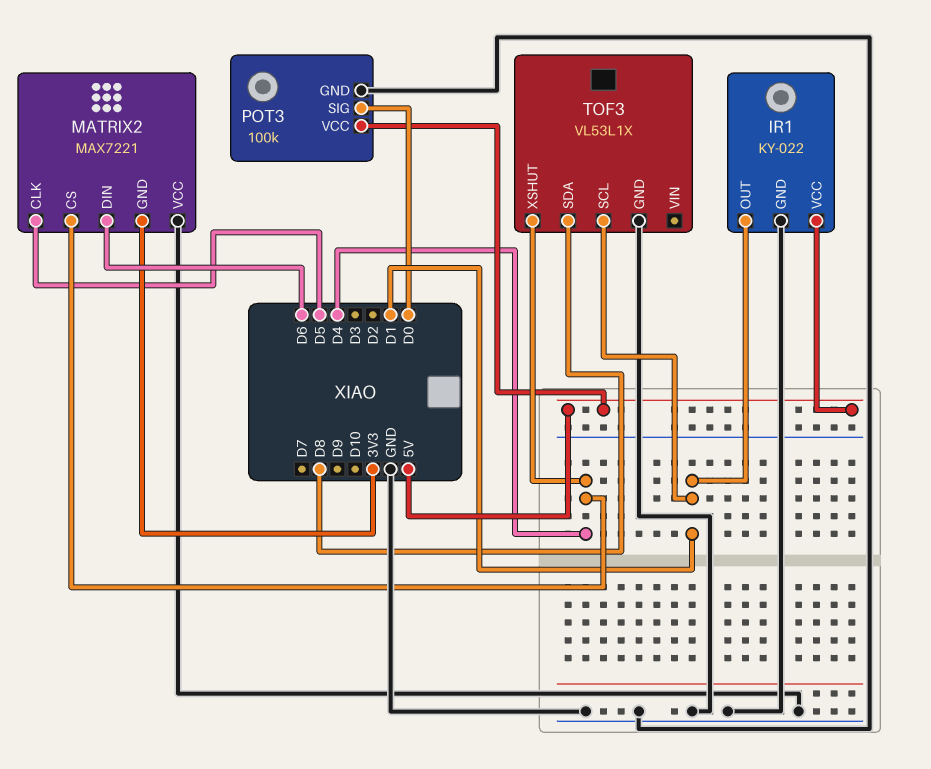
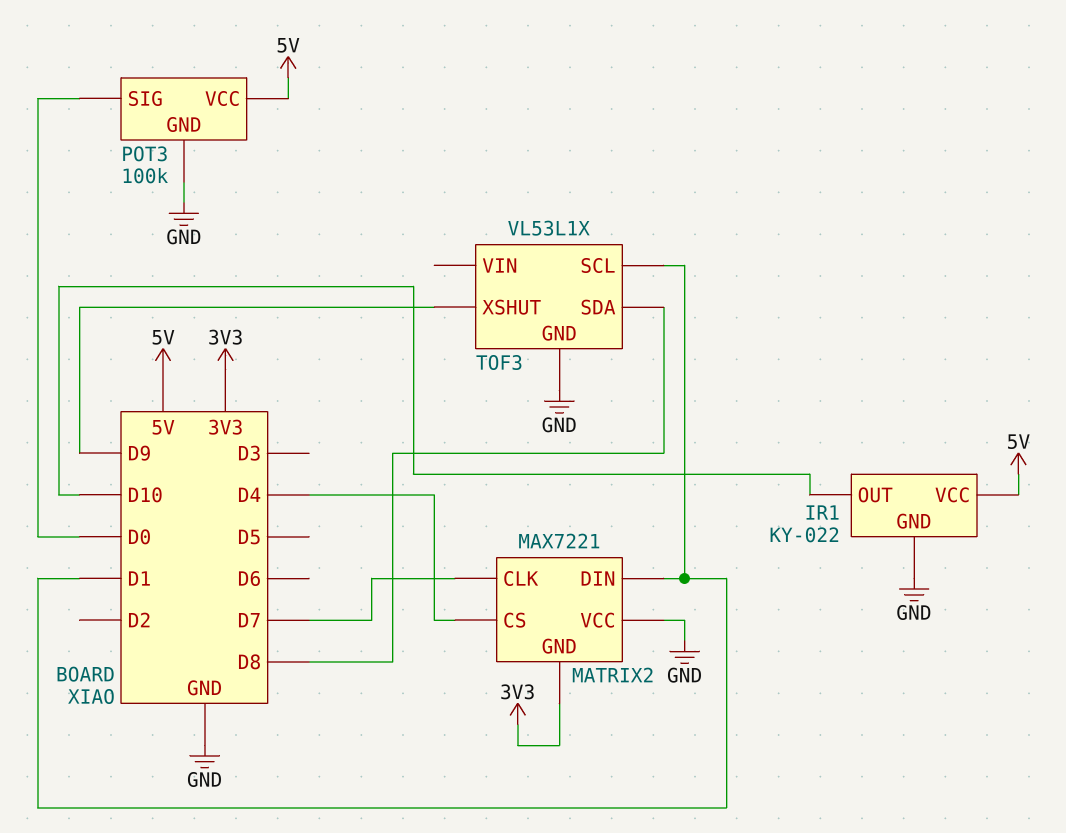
IR1 pin OUT: D1 -> D10
MATRIX2 pin CLK: D5 -> D7
MATRIX2 pin DIN: D6 -> D1
TOF3 pin XSHUT: D4 -> D9

